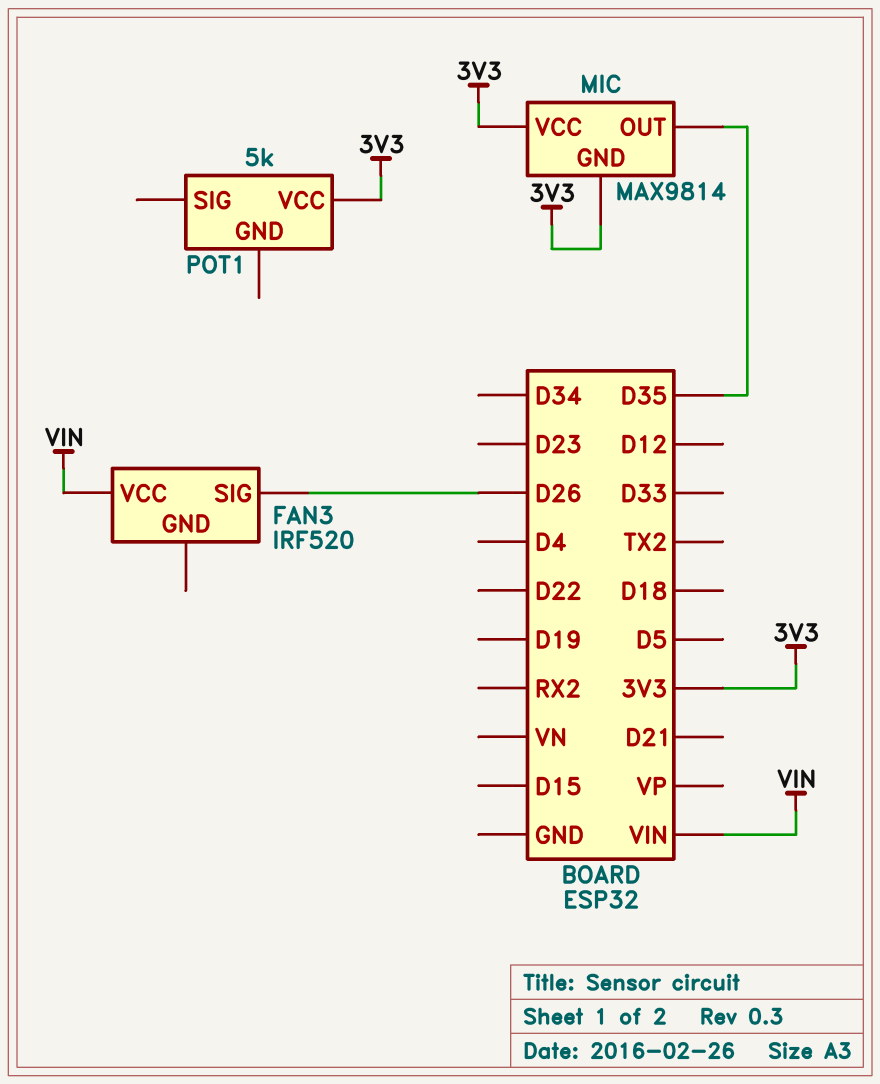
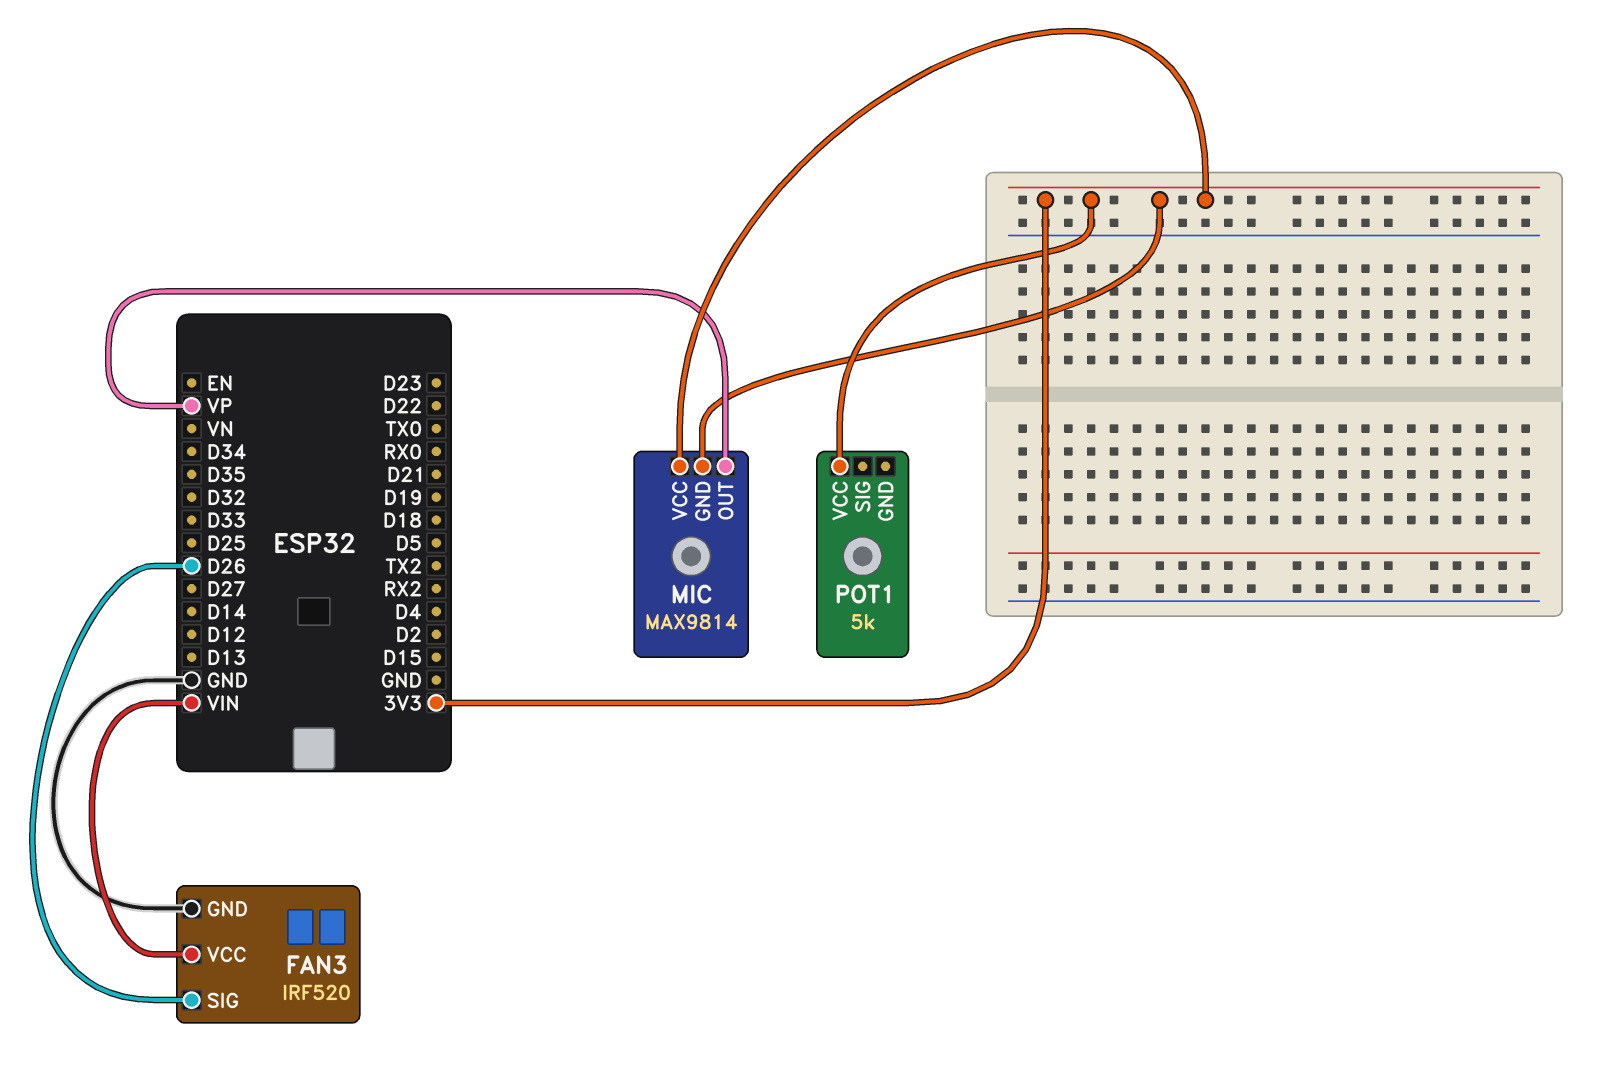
FAN3 pin GND: none -> GND
MIC pin OUT: D35 -> VP

